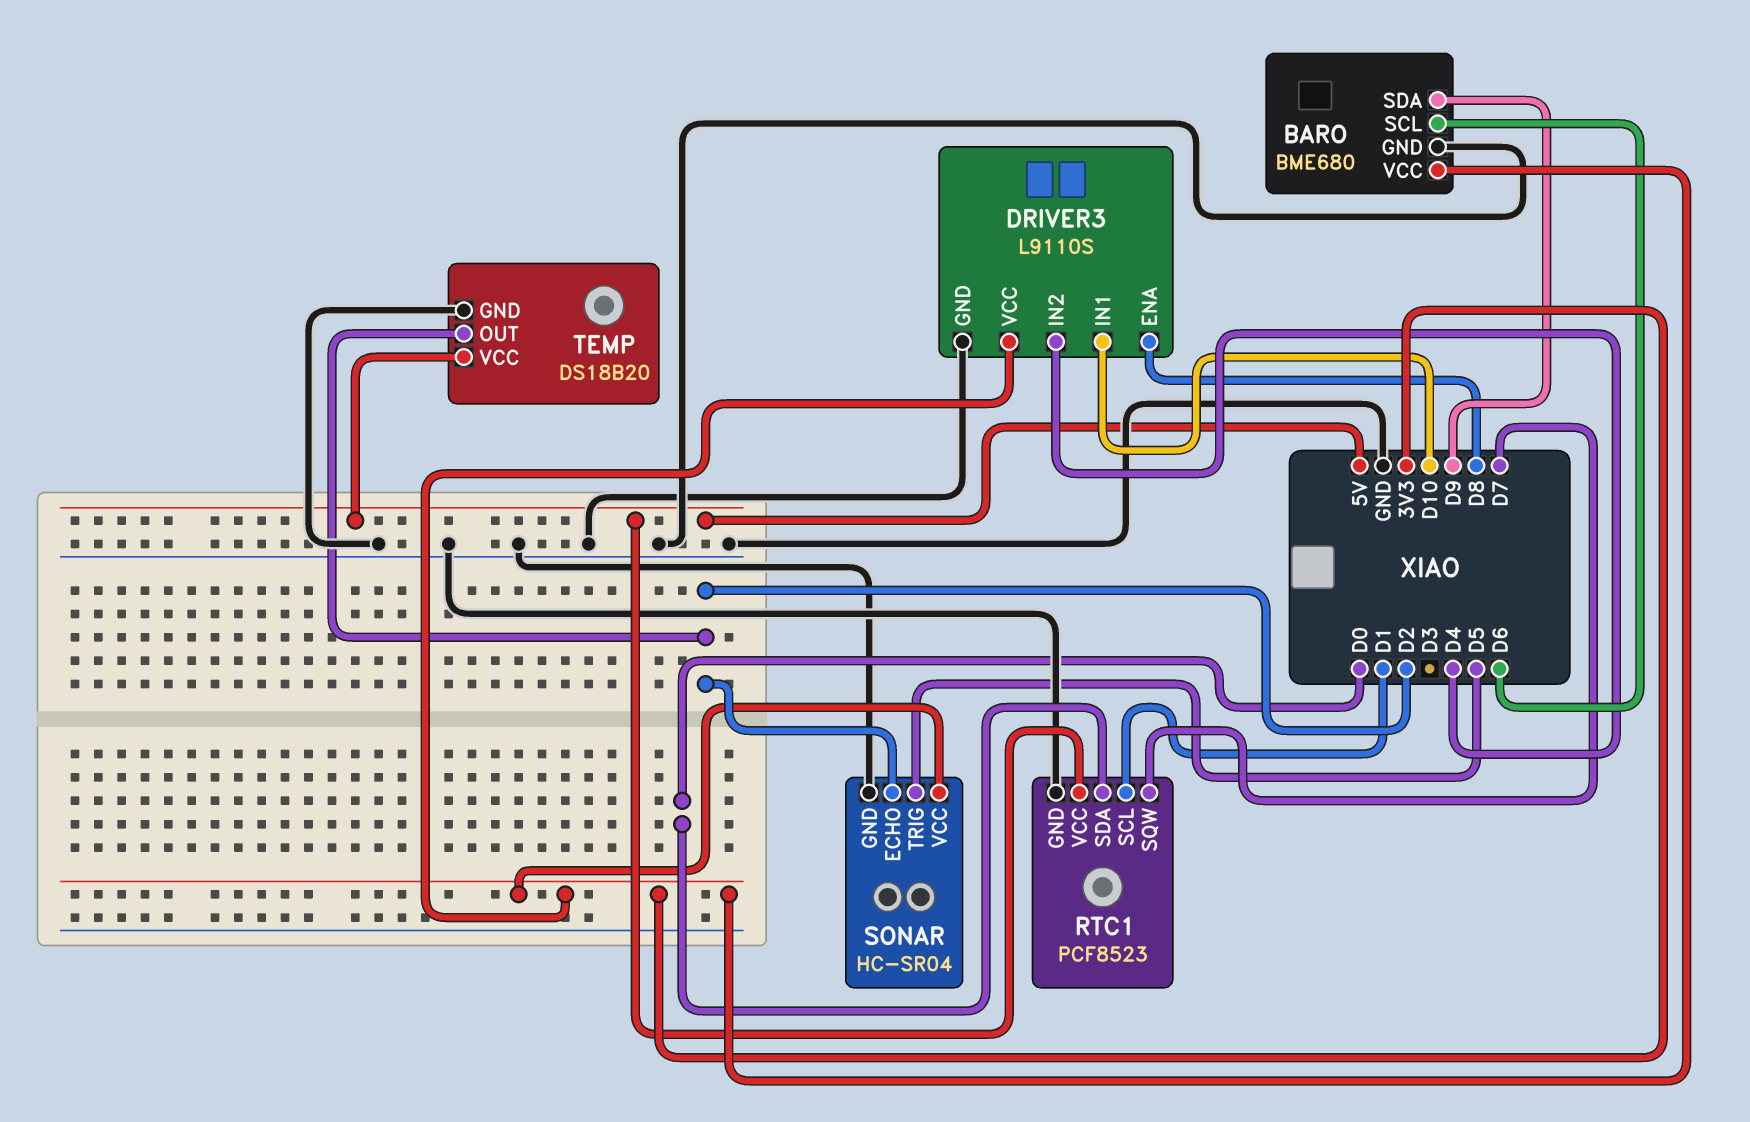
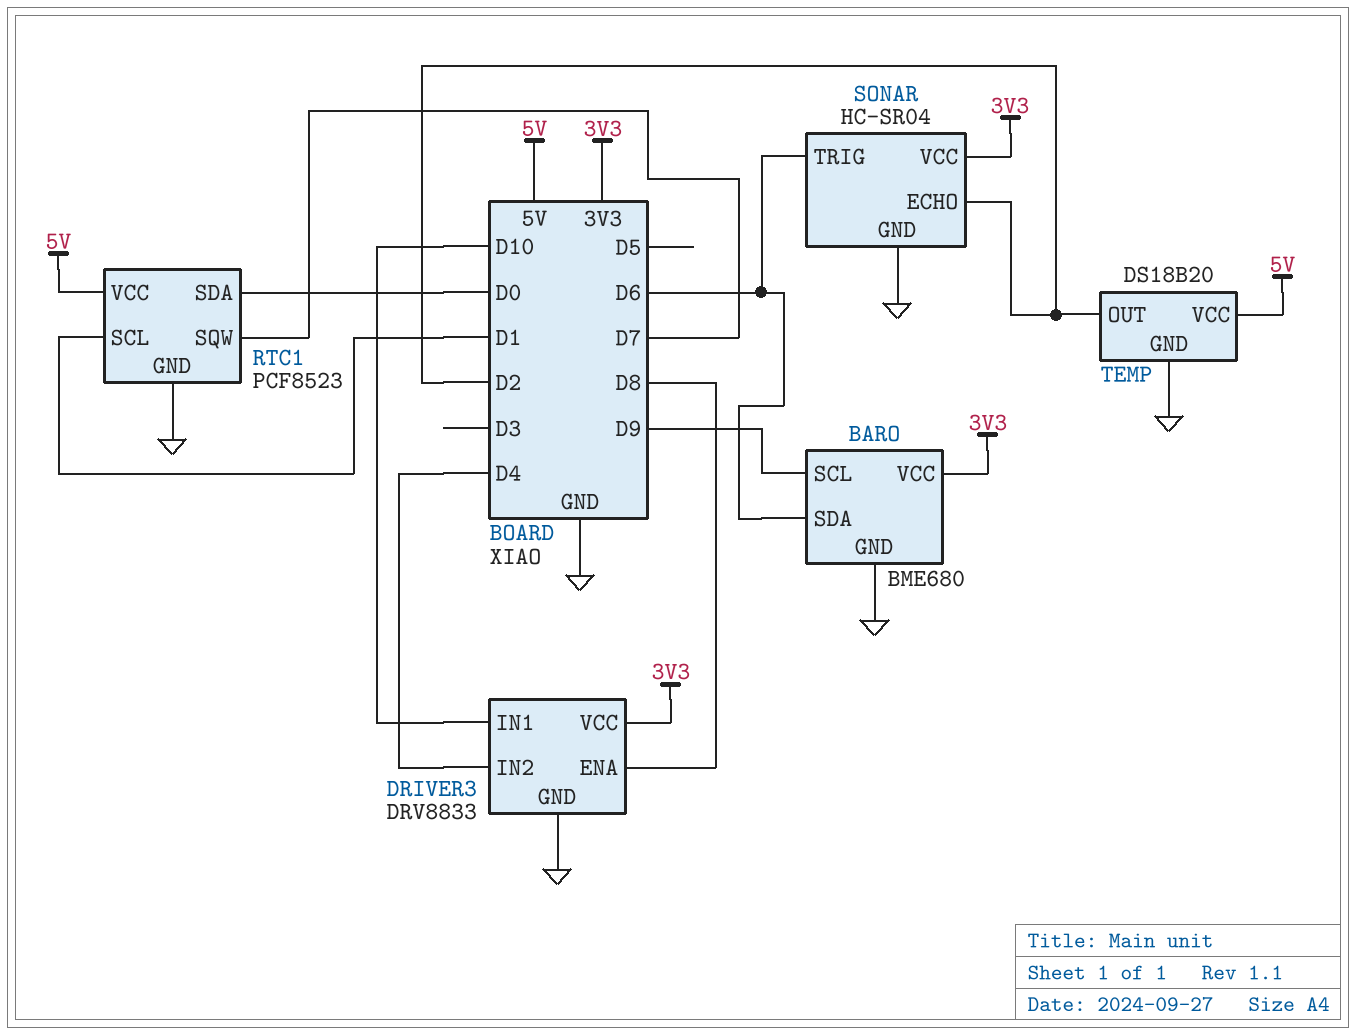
BARO pin SCL: D6 -> D9
BARO pin SDA: D9 -> D6
DRIVER3: L9110S -> DRV8833
SONAR pin TRIG: D5 -> D6

